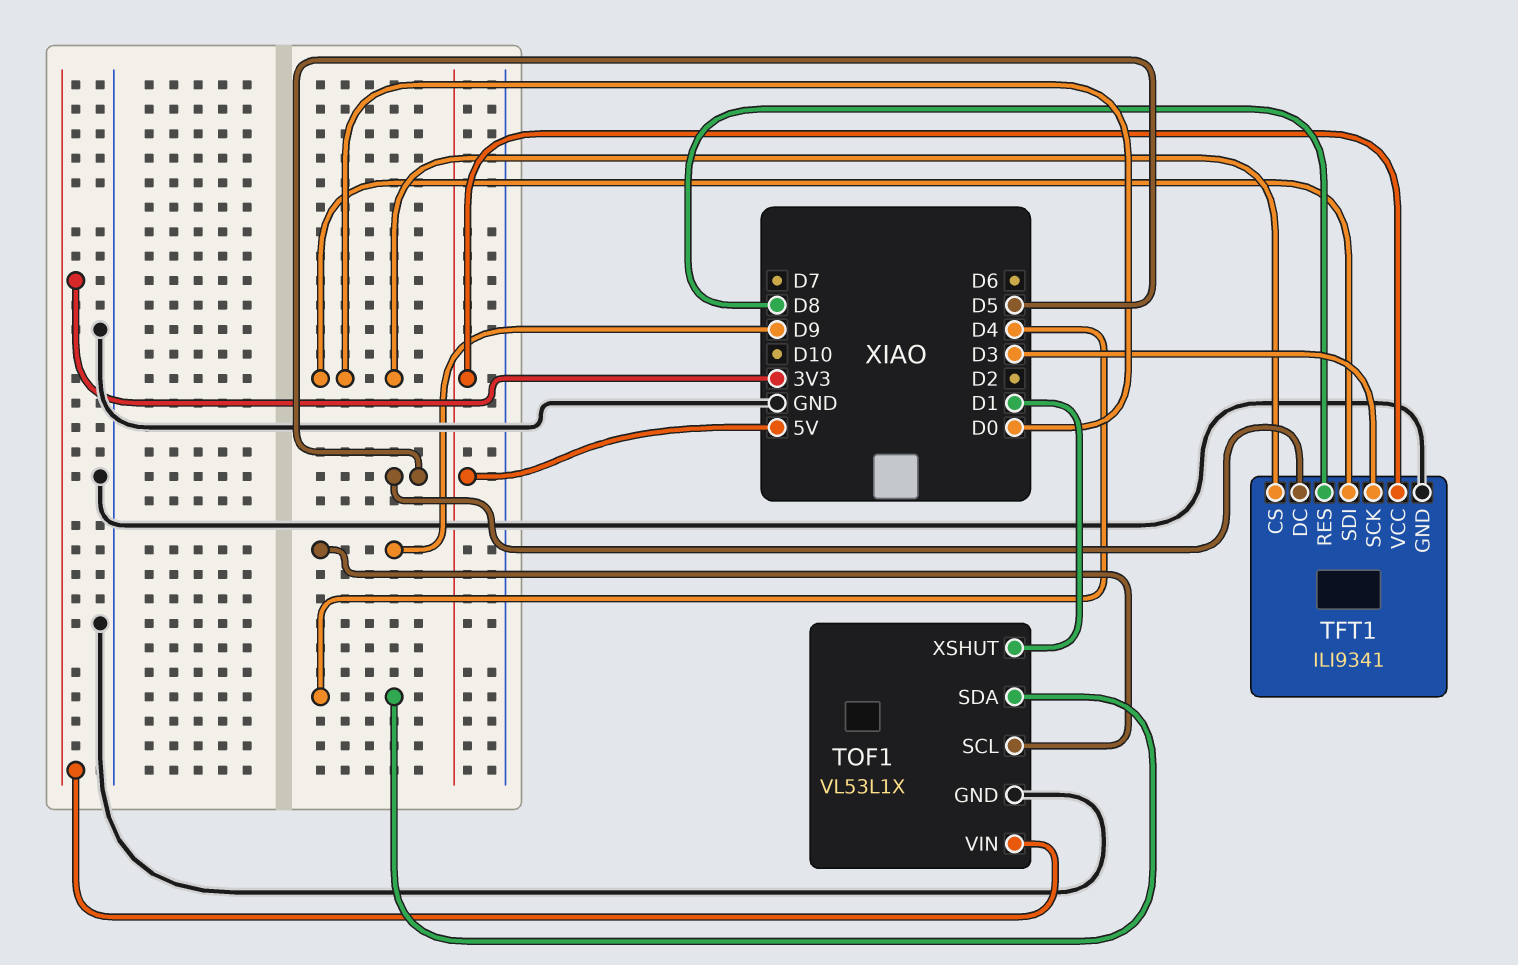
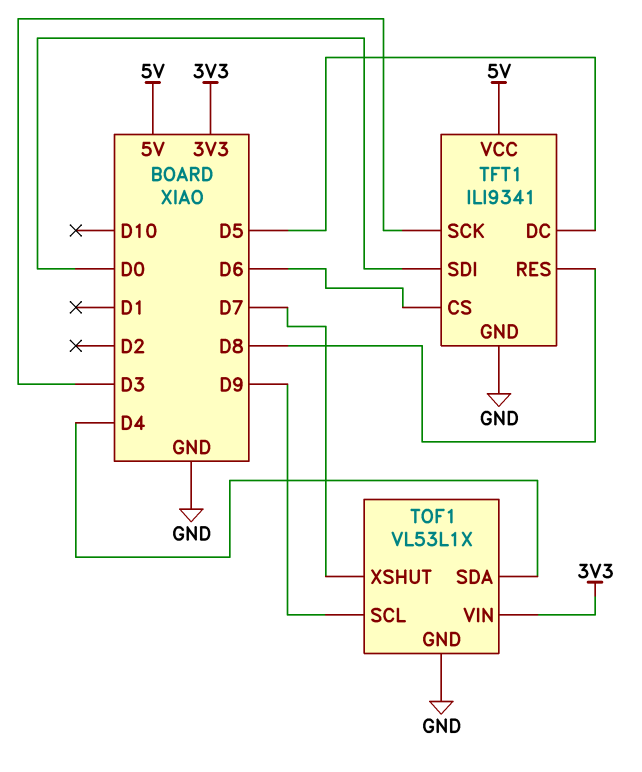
TFT1 pin CS: D0 -> D6
TOF1 pin XSHUT: D1 -> D7

